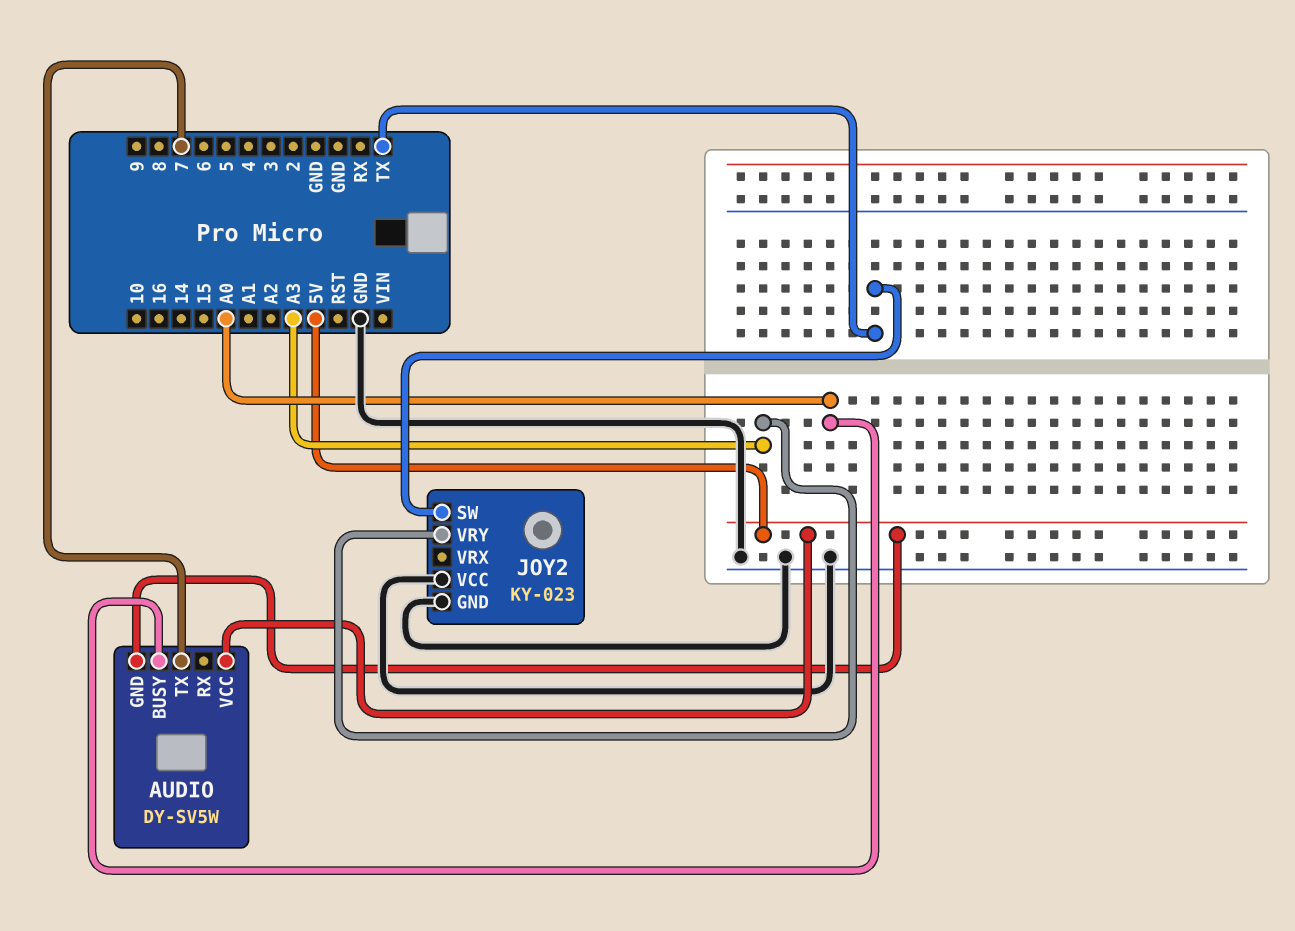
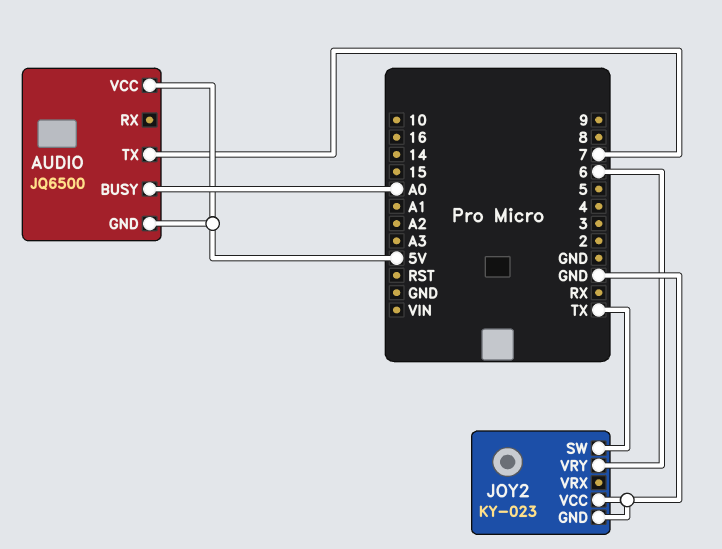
AUDIO: DY-SV5W -> JQ6500
JOY2 pin VRY: A3 -> 6

